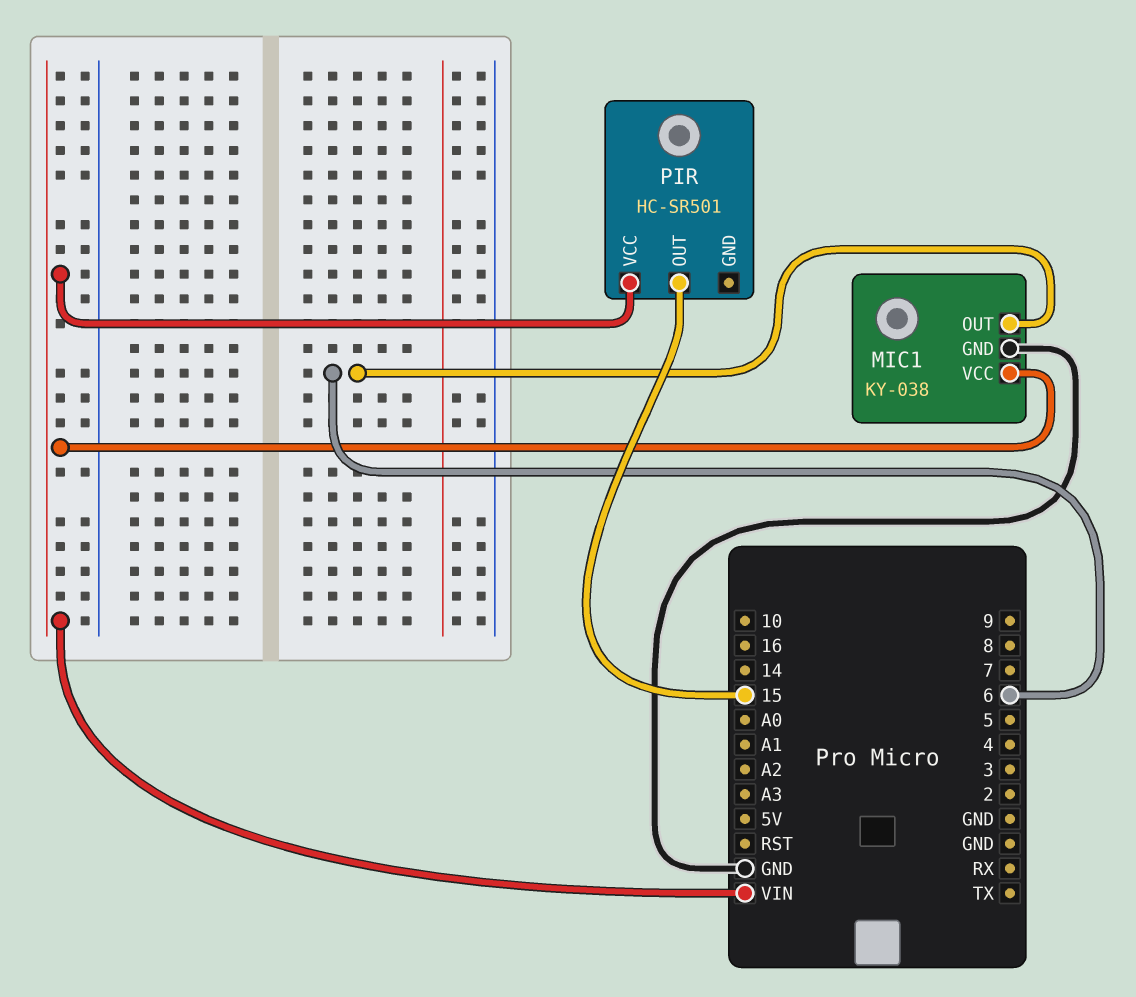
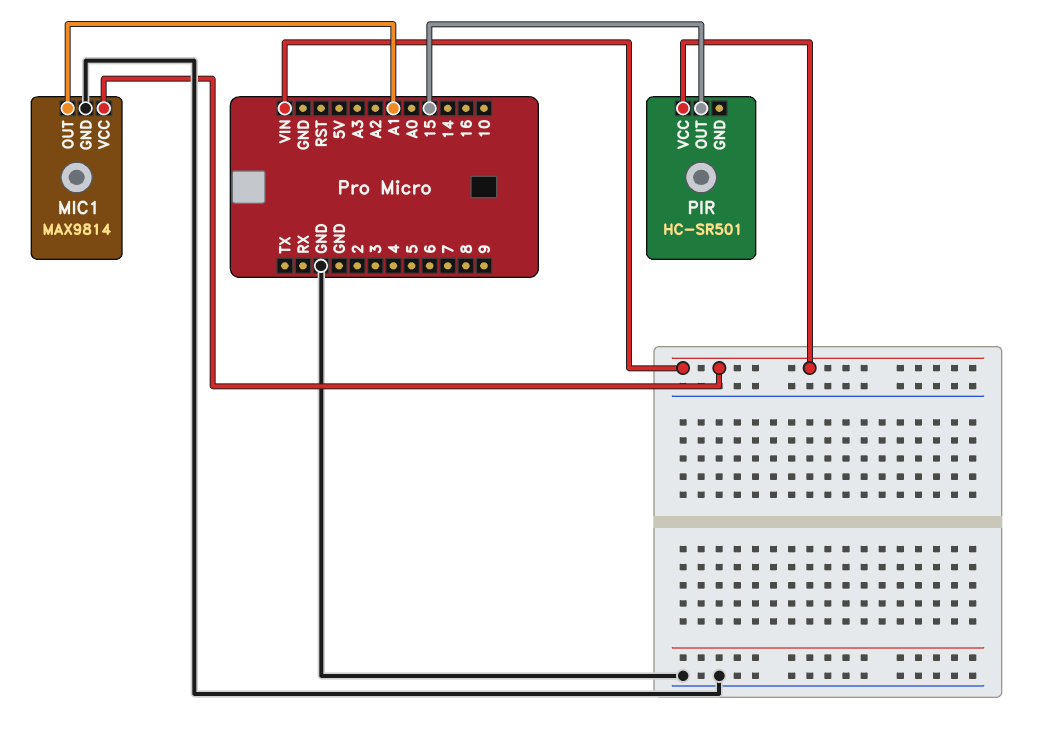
MIC1: KY-038 -> MAX9814
MIC1 pin OUT: 6 -> A1

